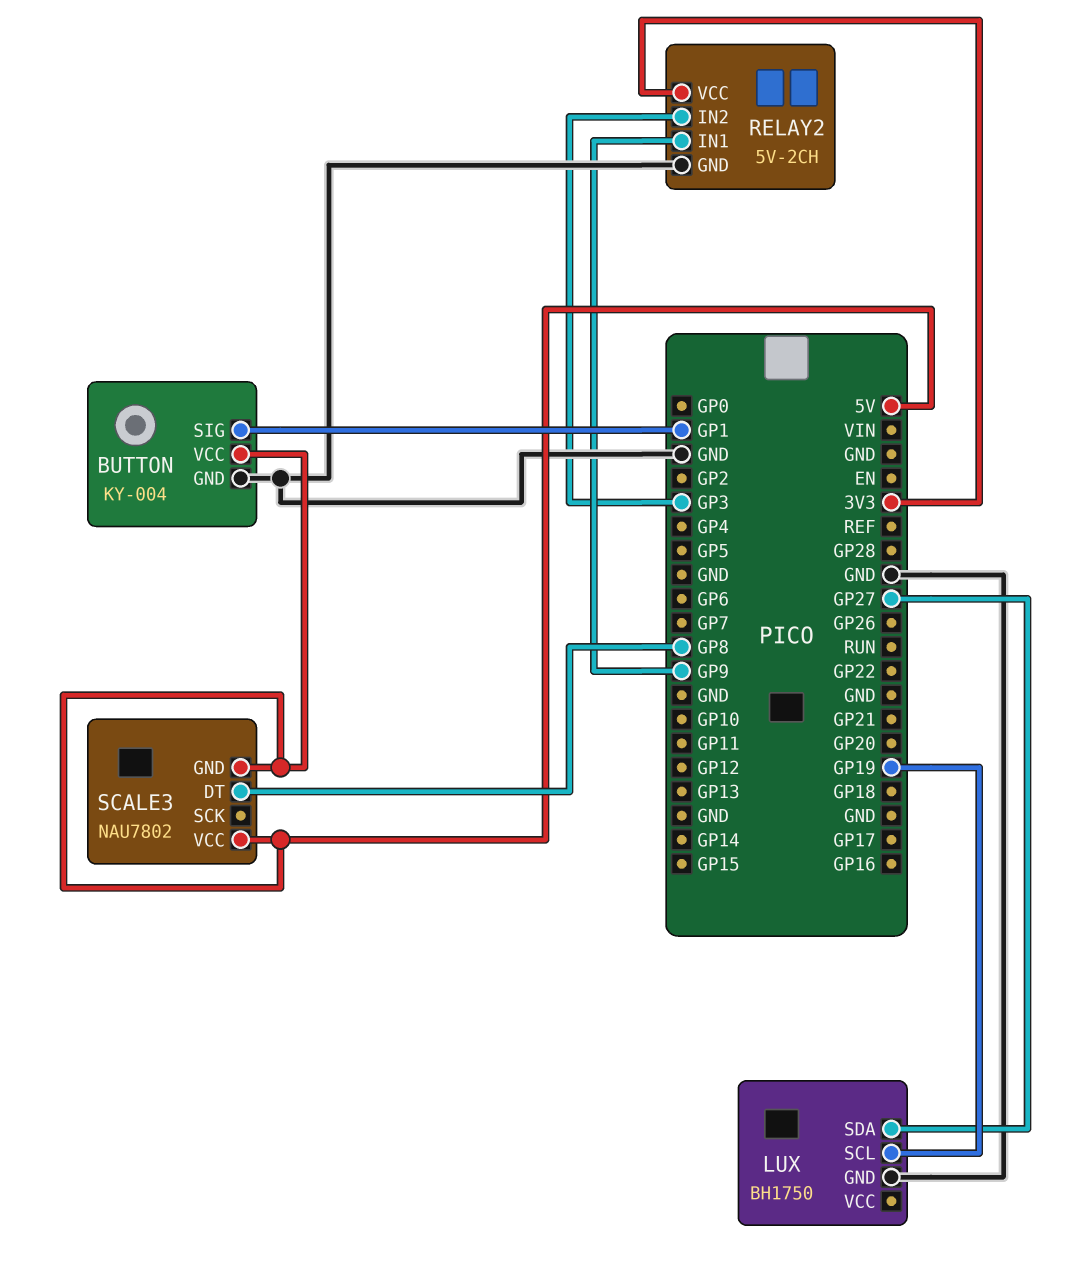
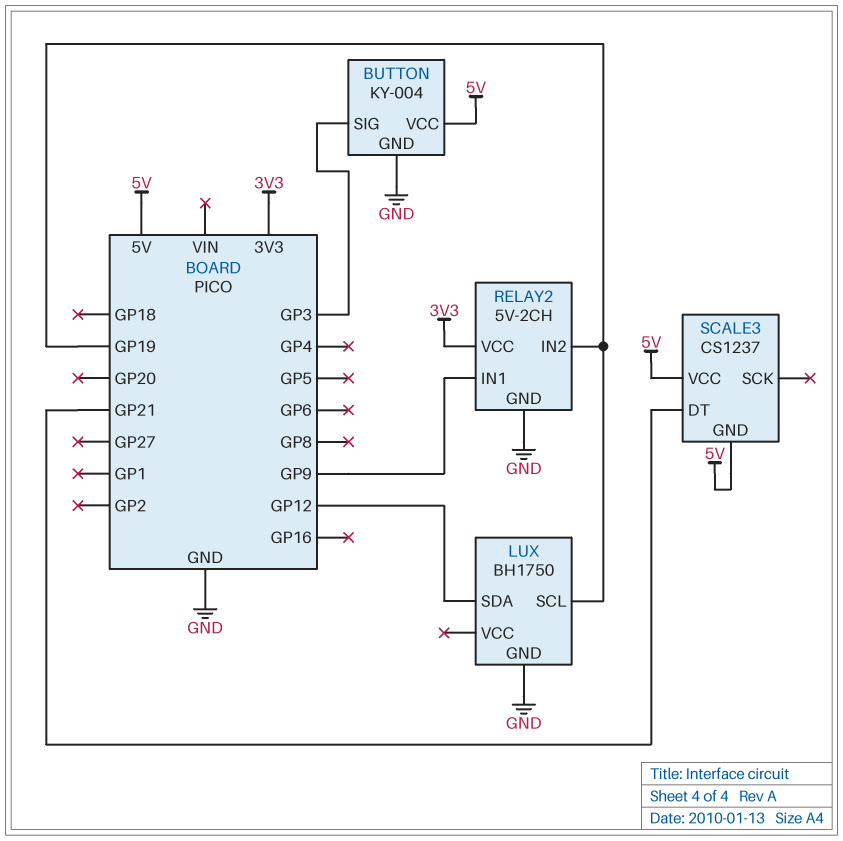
BUTTON pin SIG: GP1 -> GP3
LUX pin SDA: GP27 -> GP12
RELAY2 pin IN2: GP3 -> GP19
SCALE3: NAU7802 -> CS1237
SCALE3 pin DT: GP8 -> GP21

